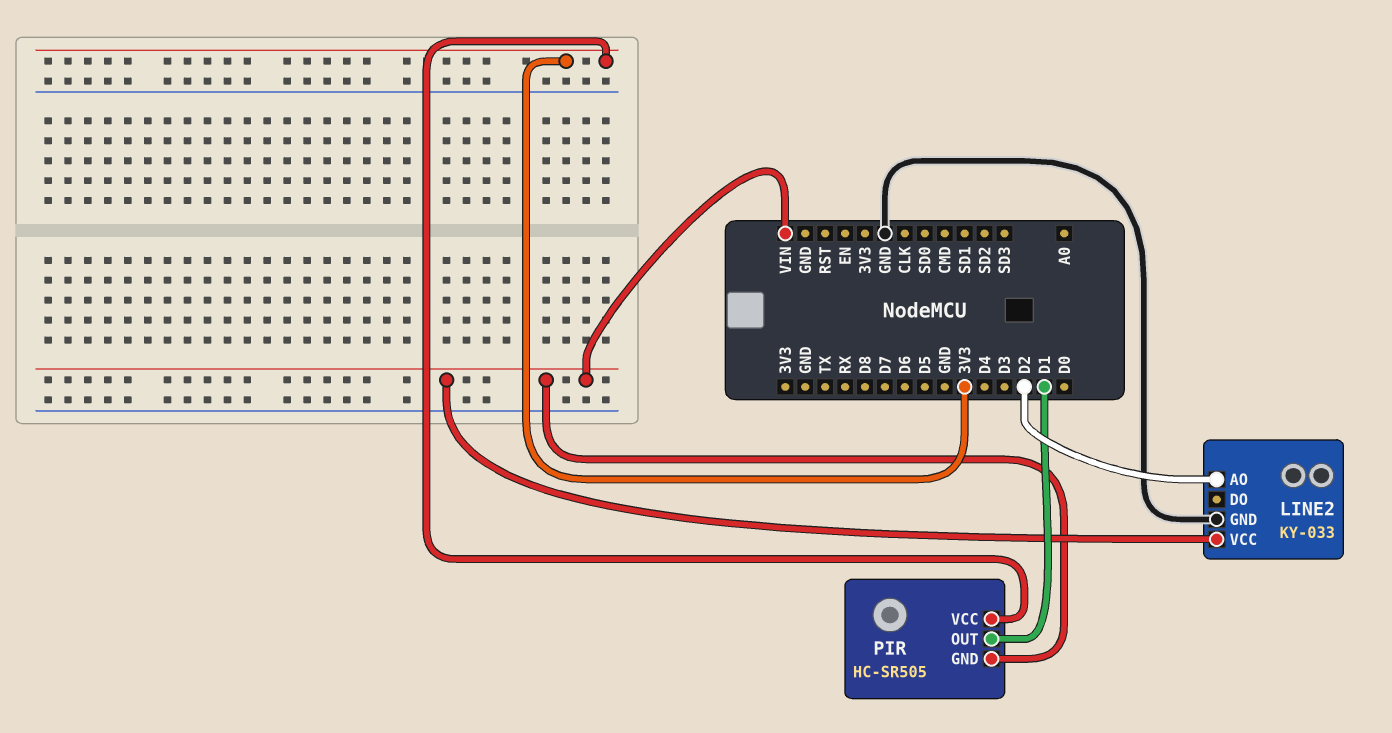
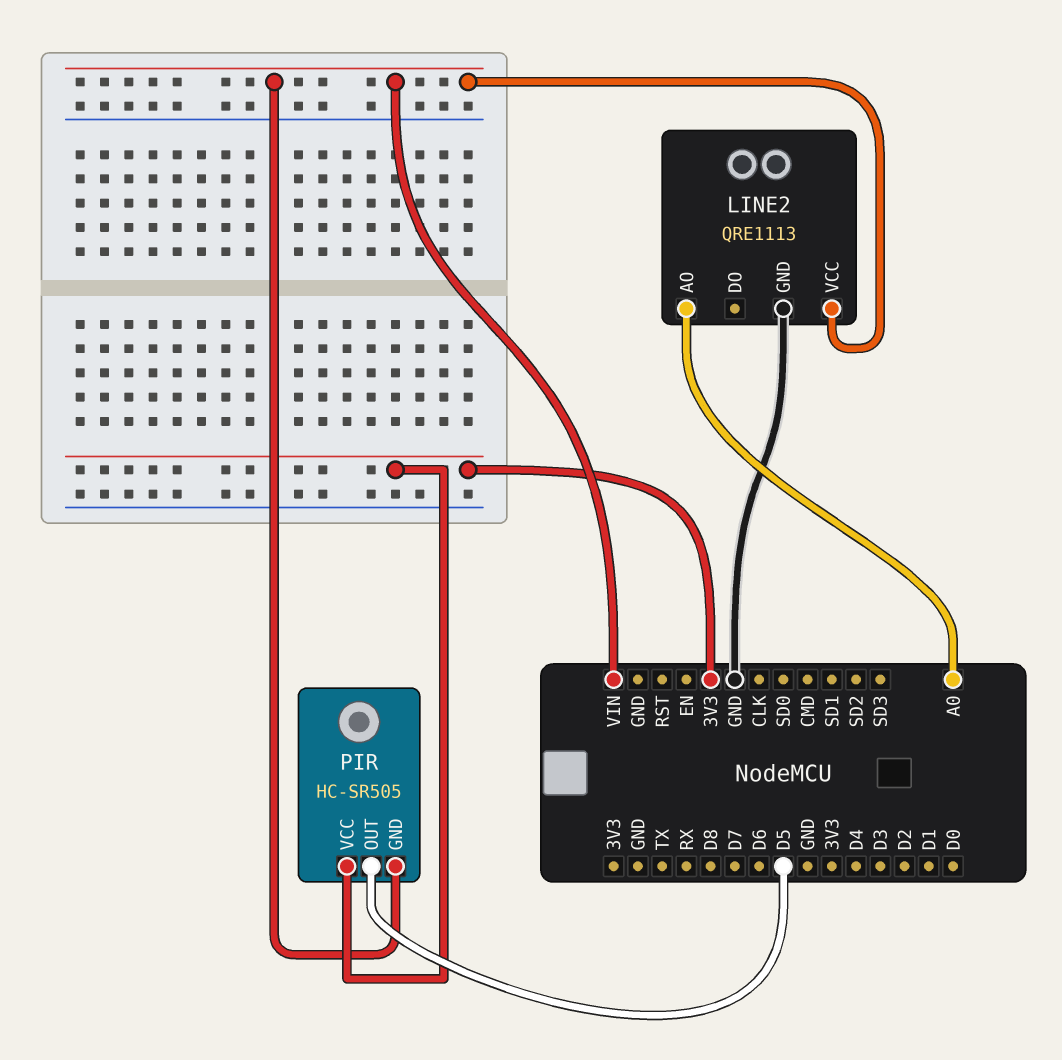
LINE2: KY-033 -> QRE1113
LINE2 pin AO: D2 -> A0
PIR pin OUT: D1 -> D5

